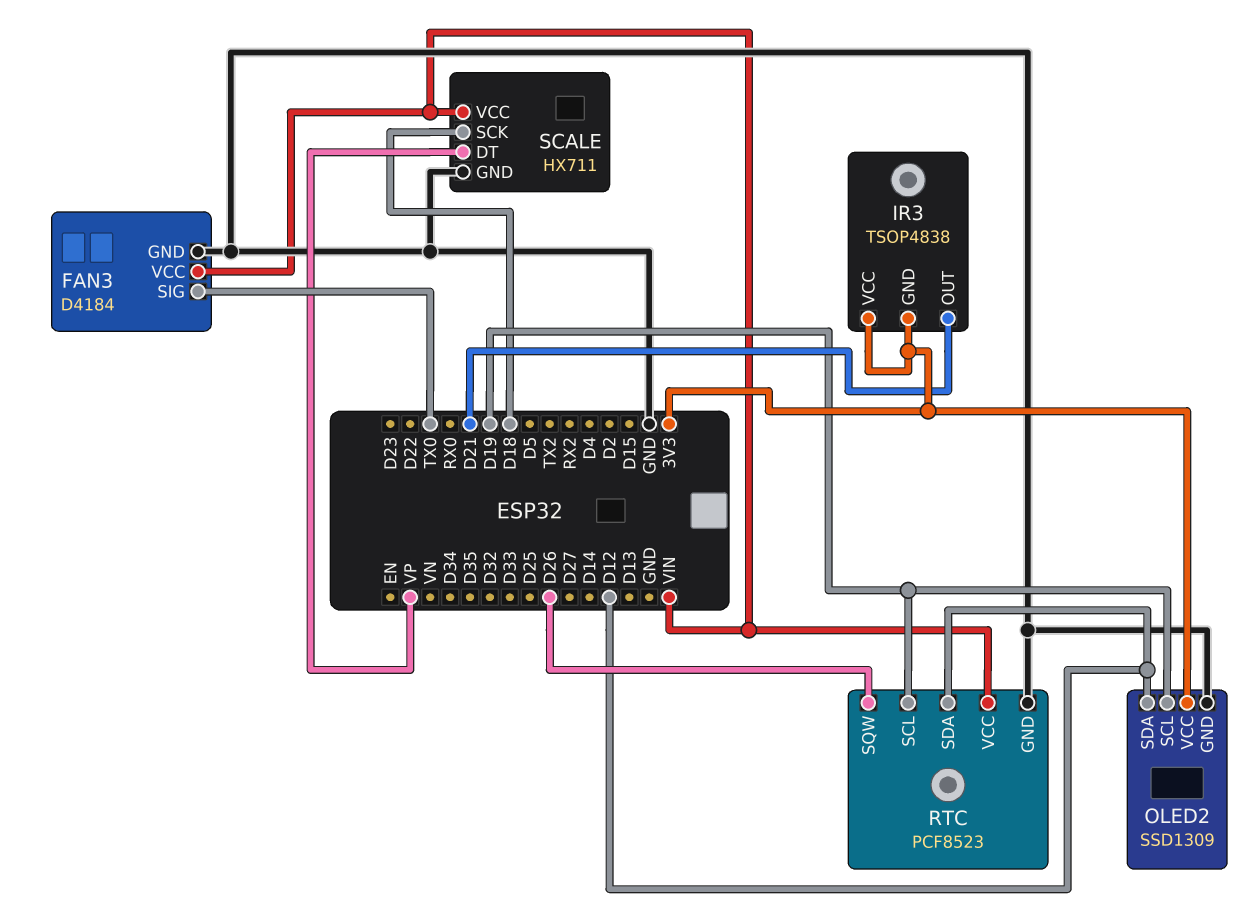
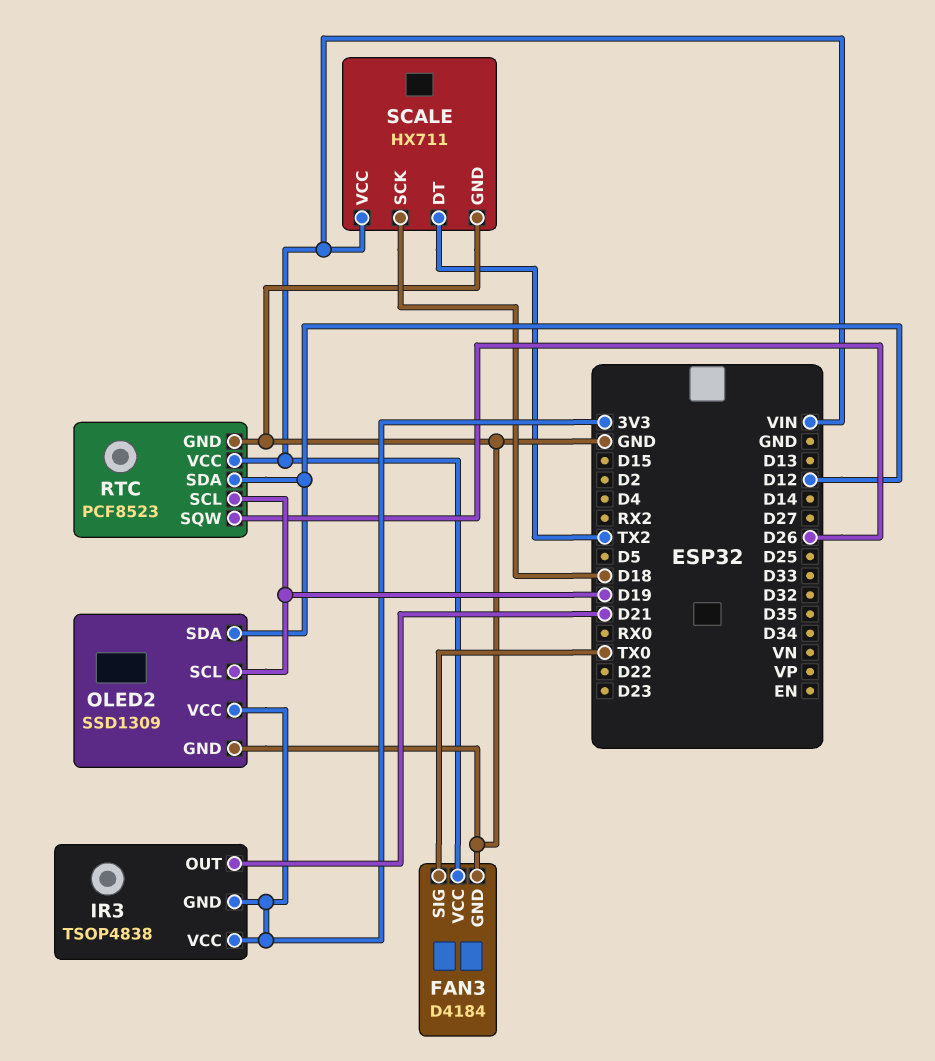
SCALE pin DT: VP -> TX2

